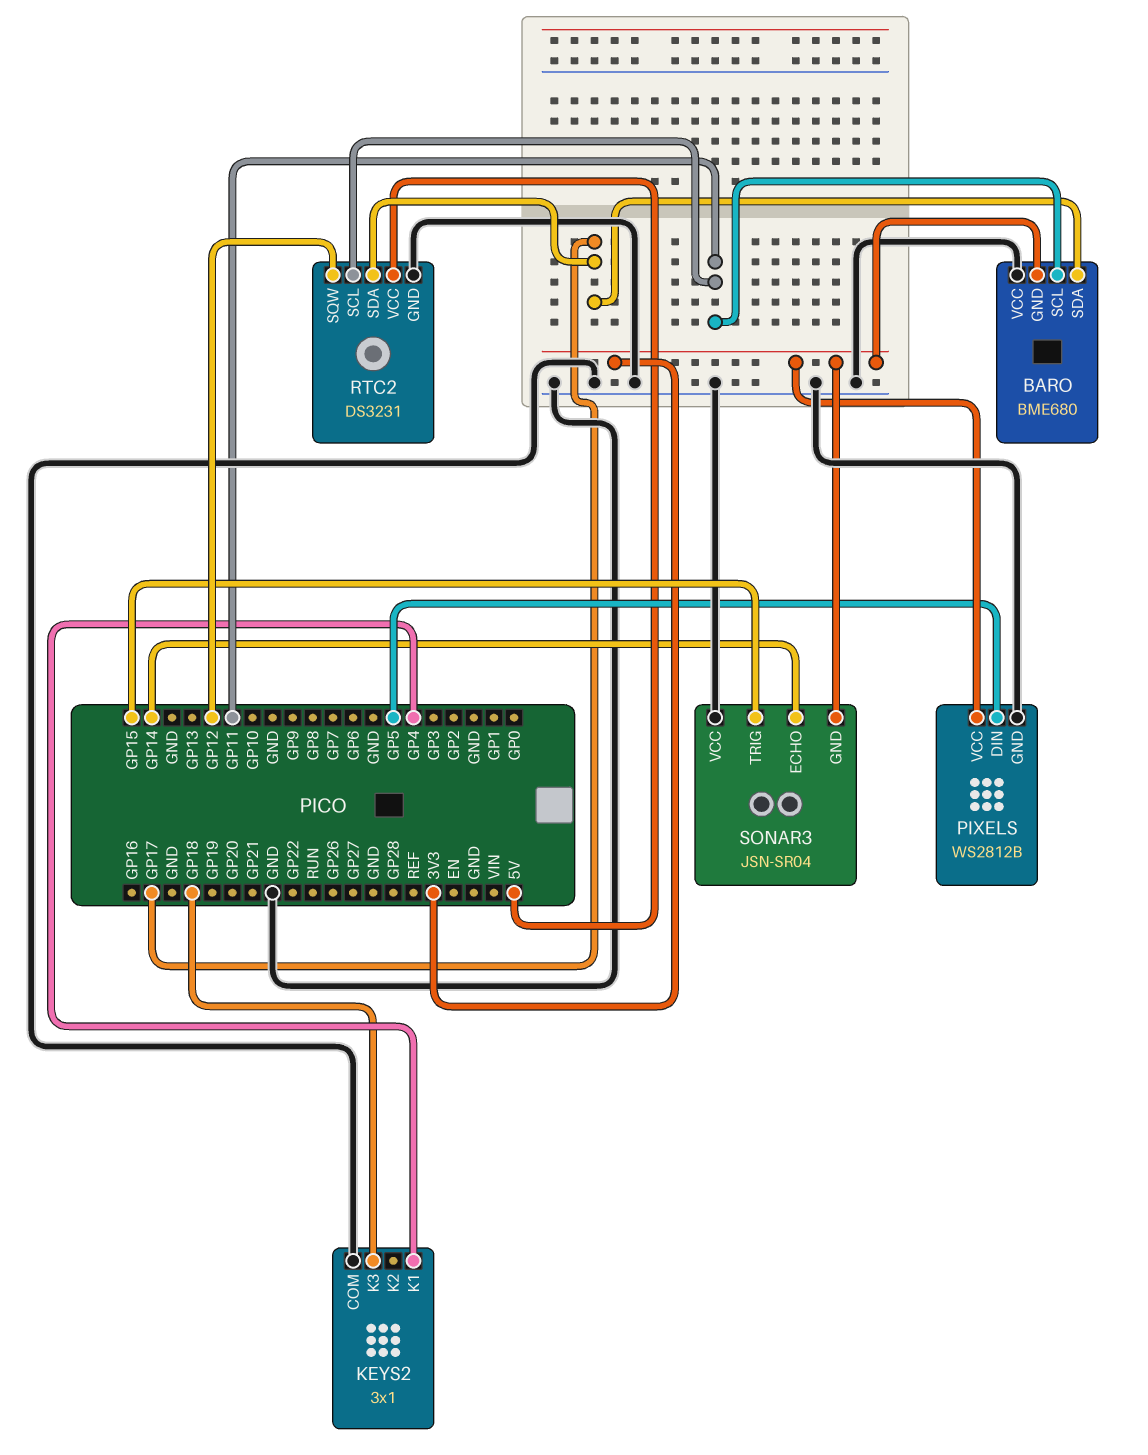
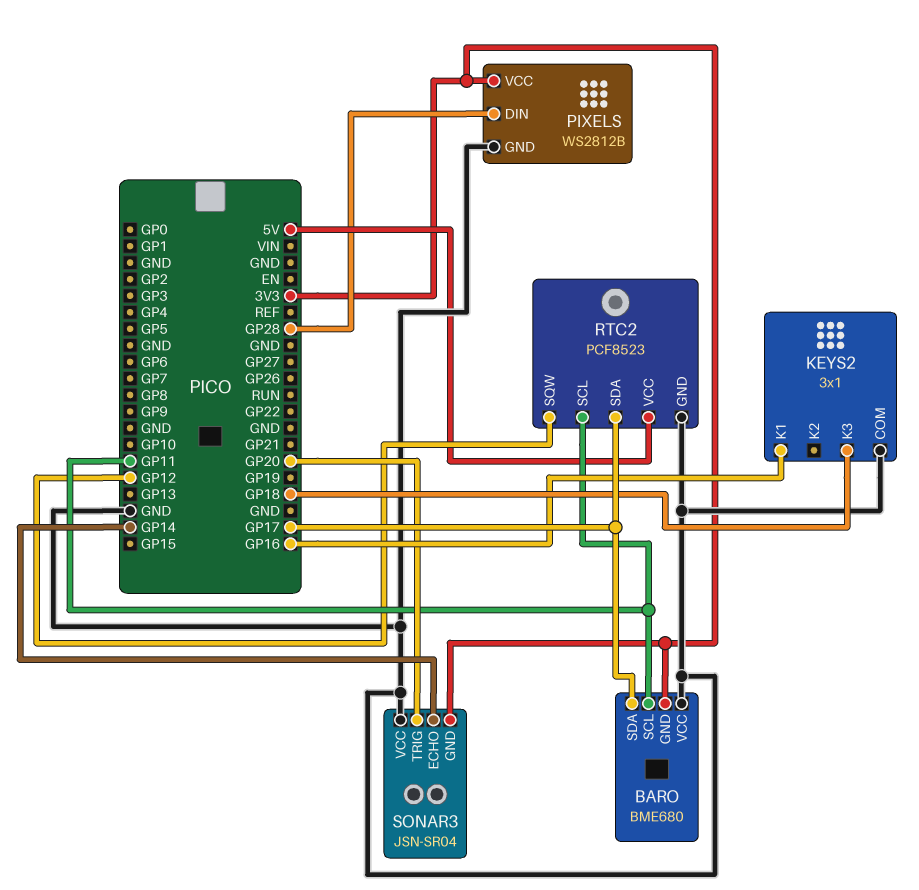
KEYS2 pin K1: GP4 -> GP16
PIXELS pin DIN: GP5 -> GP28
RTC2: DS3231 -> PCF8523
SONAR3 pin TRIG: GP15 -> GP20

